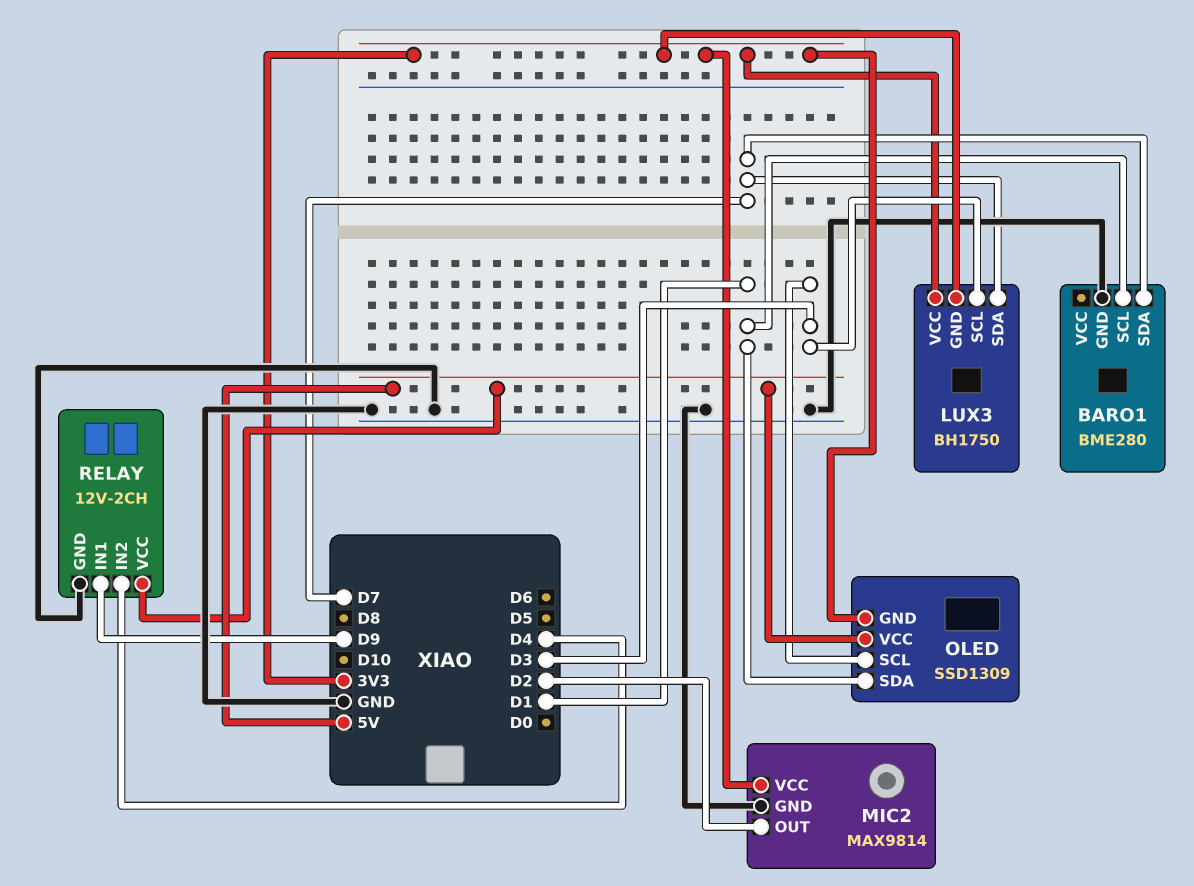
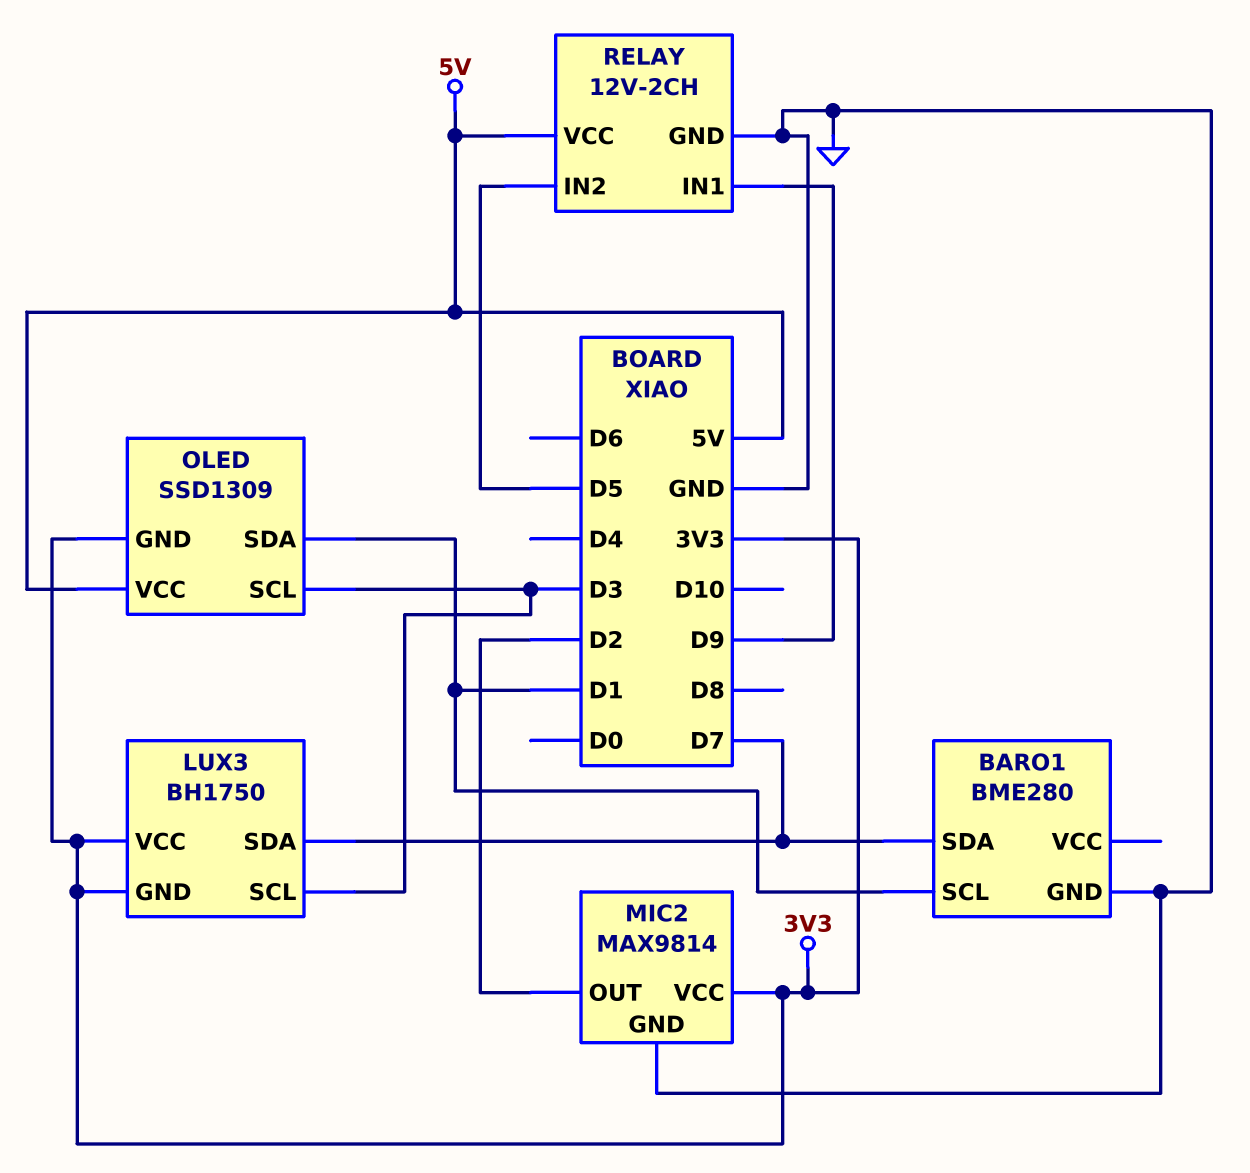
RELAY pin IN2: D4 -> D5

